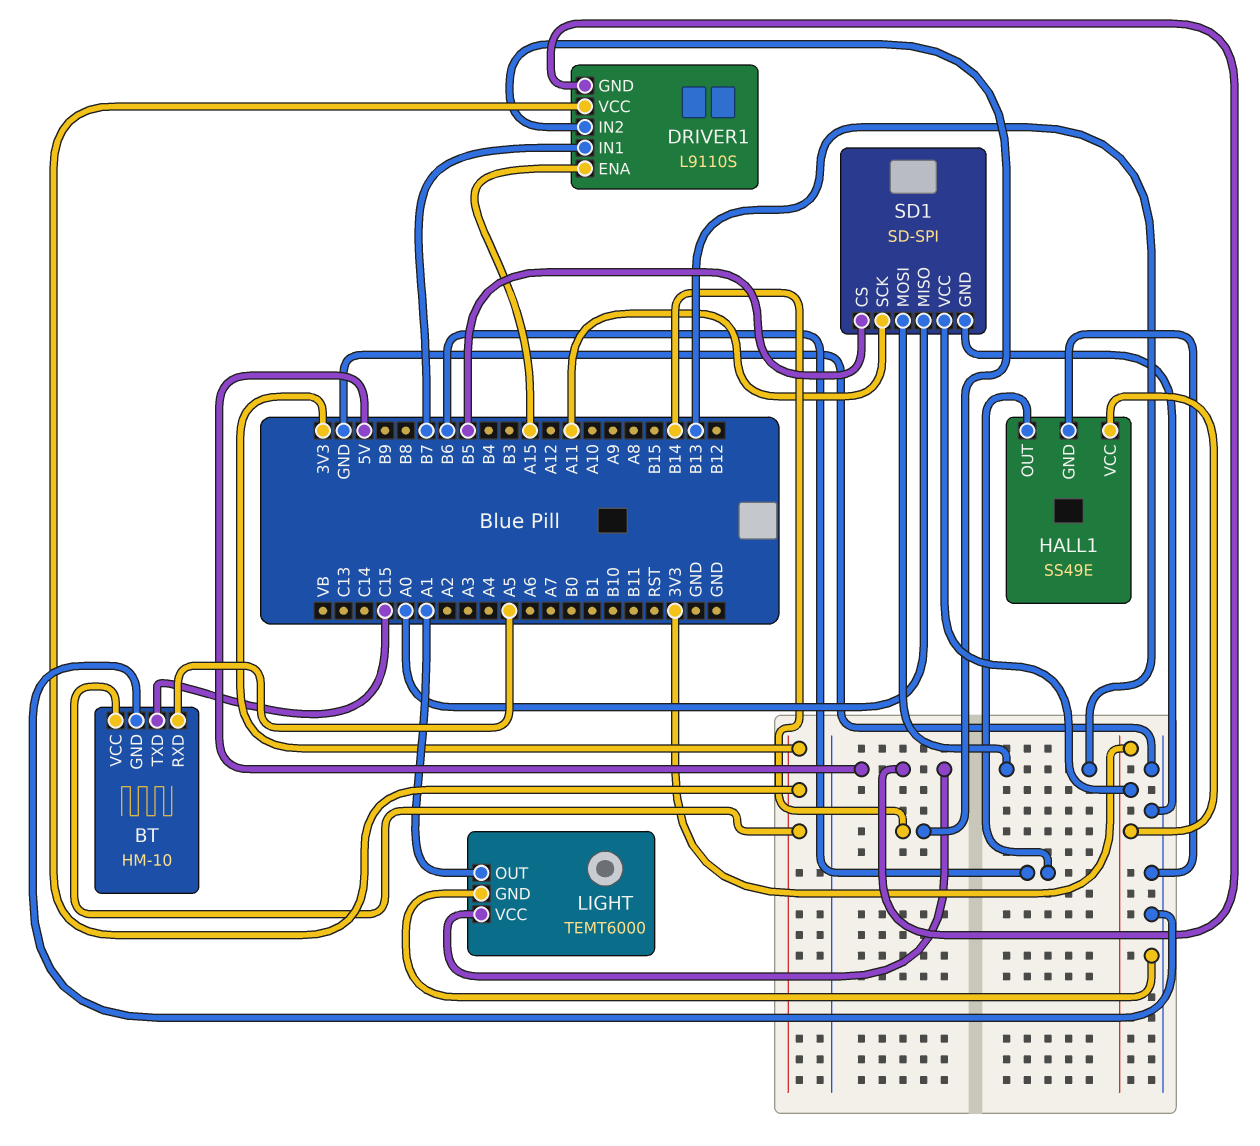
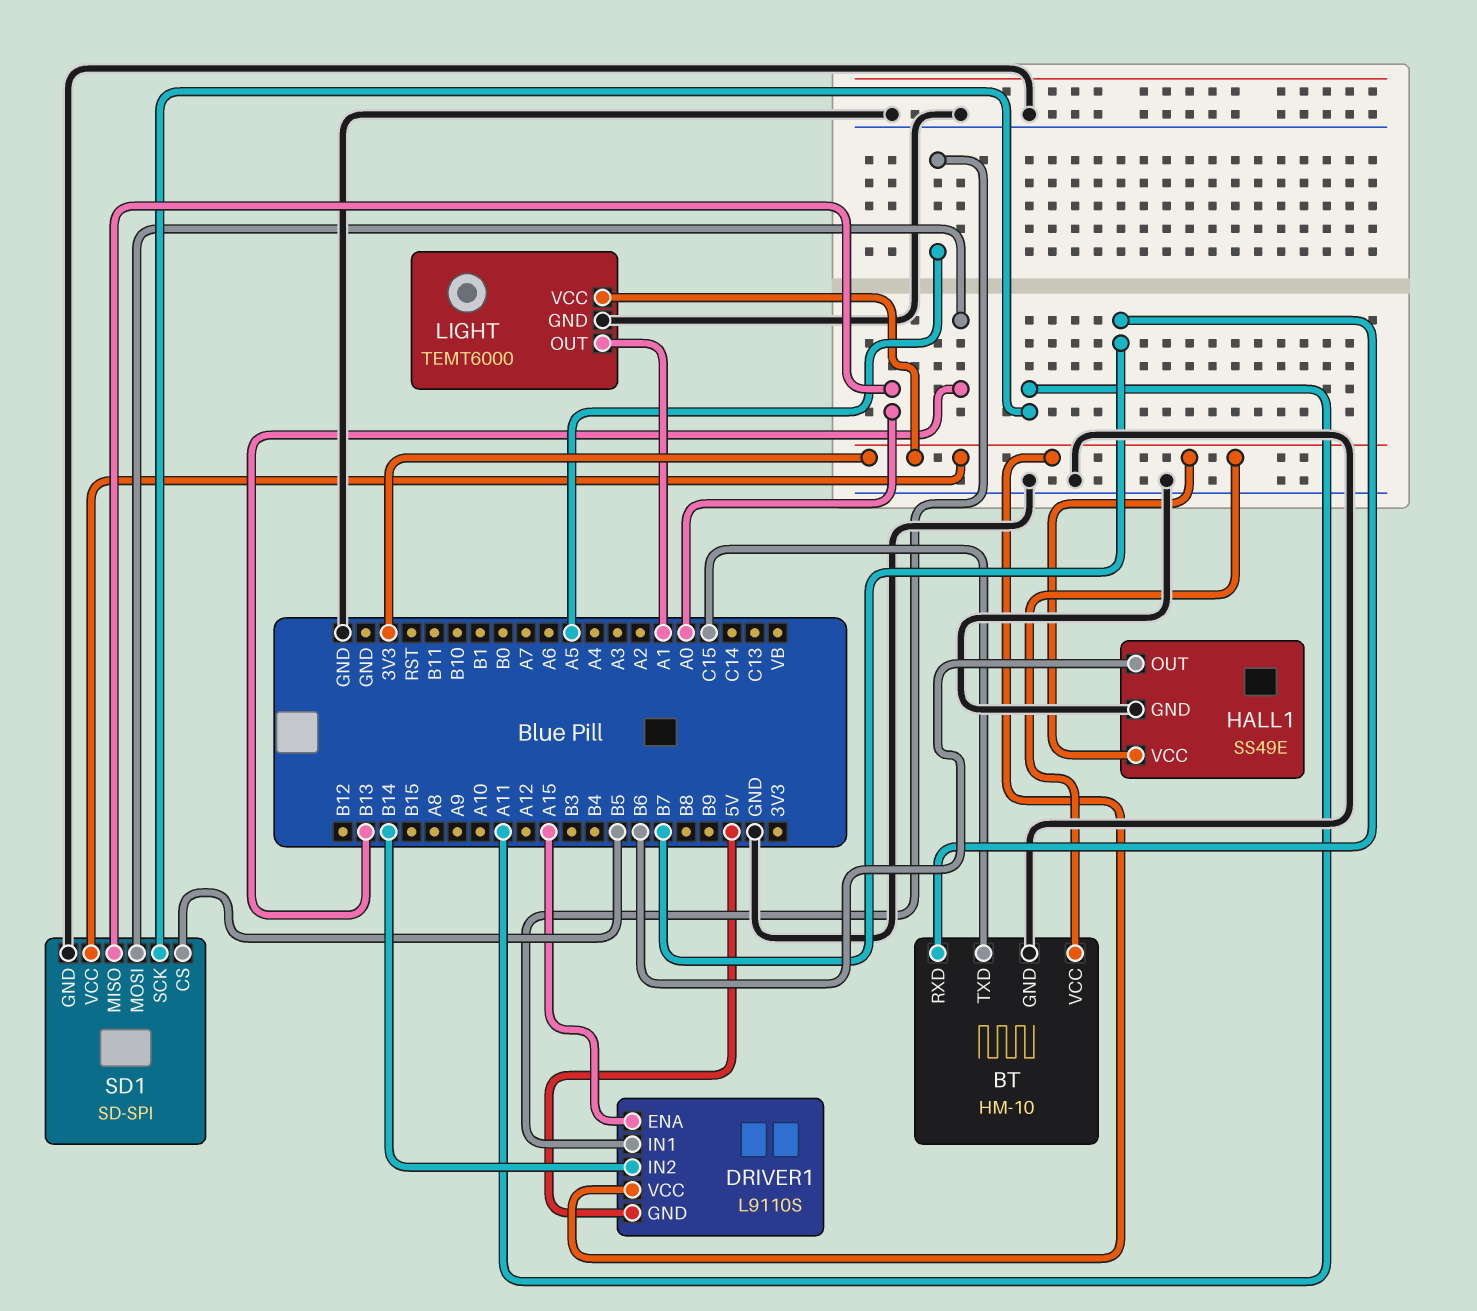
BT pin RXD: A5 -> B7
DRIVER1 pin IN1: B7 -> A5
LIGHT pin VCC: 5V -> 3V3

